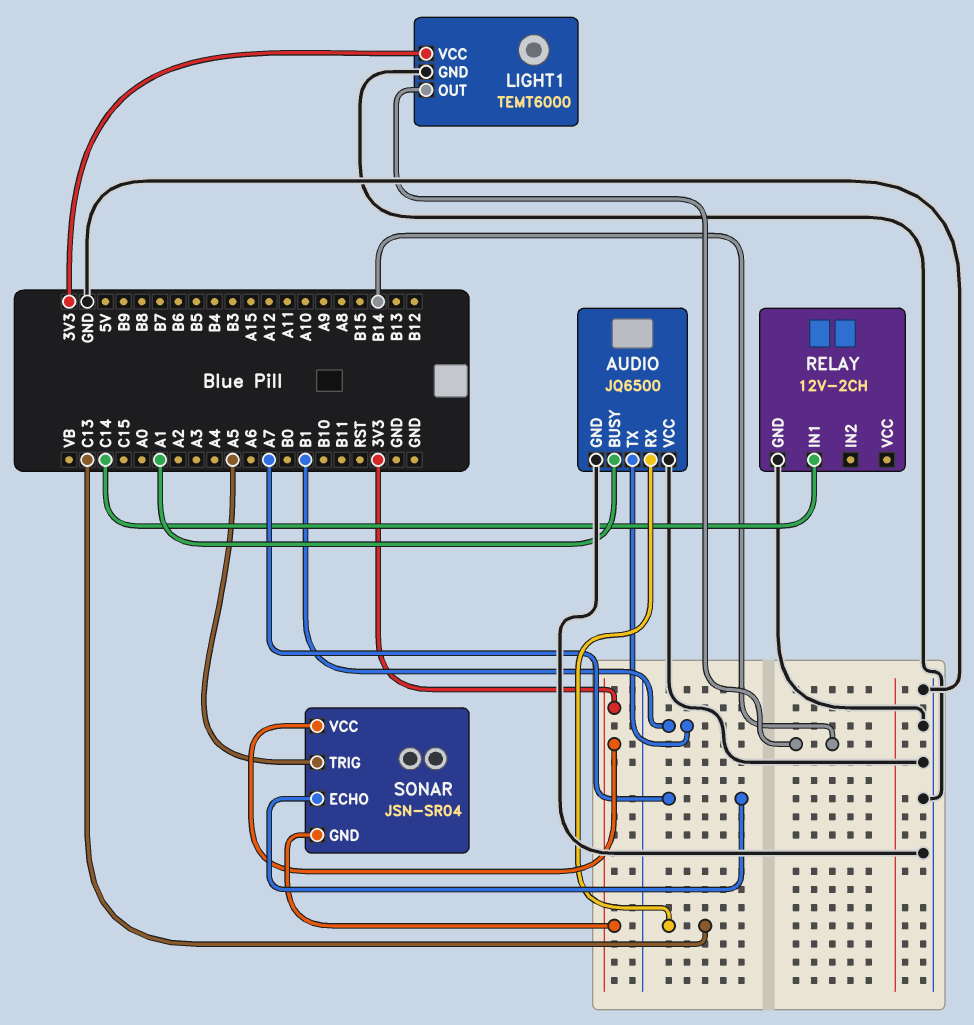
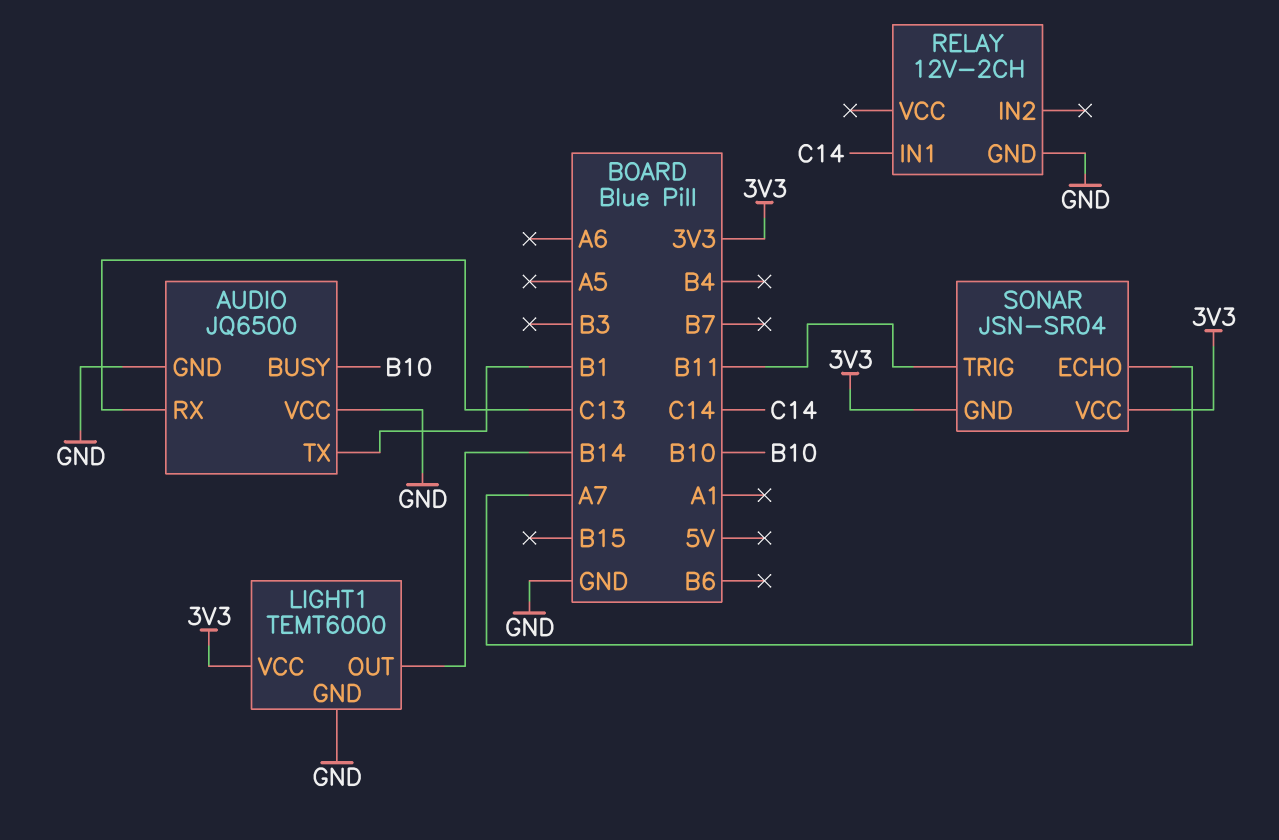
AUDIO pin BUSY: A1 -> B10
SONAR pin TRIG: A5 -> B11

